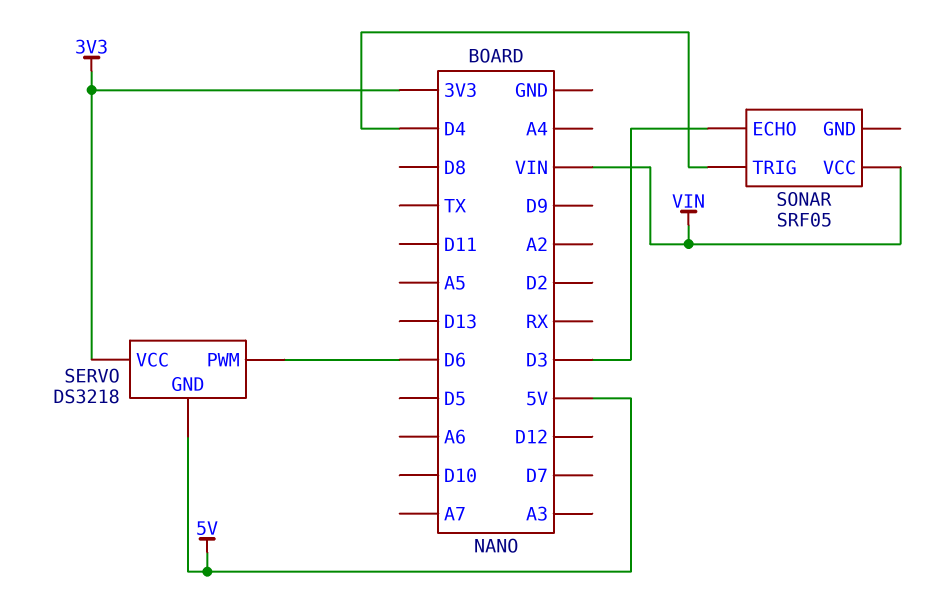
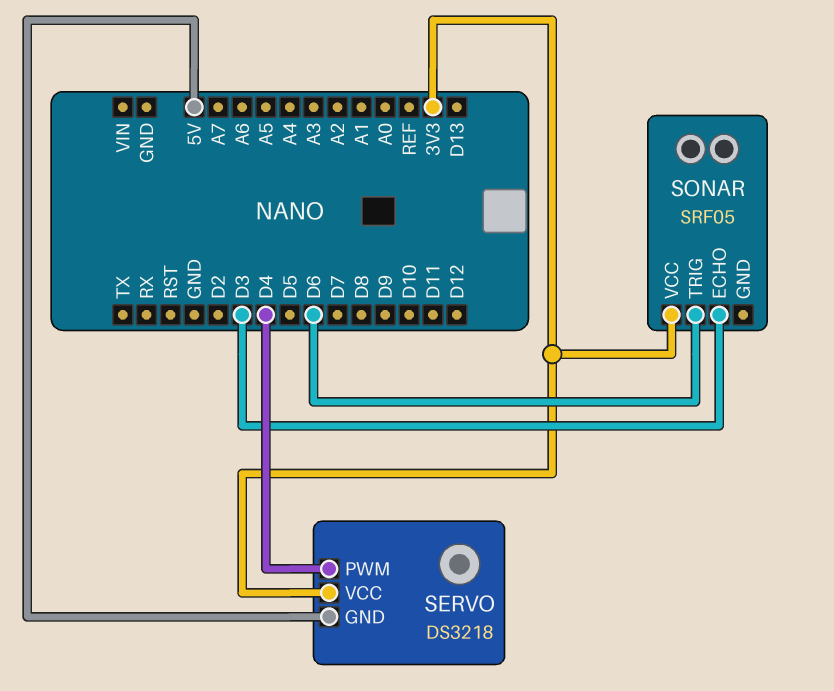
SERVO pin PWM: D6 -> D4
SONAR pin TRIG: D4 -> D6
SONAR pin VCC: VIN -> 3V3

